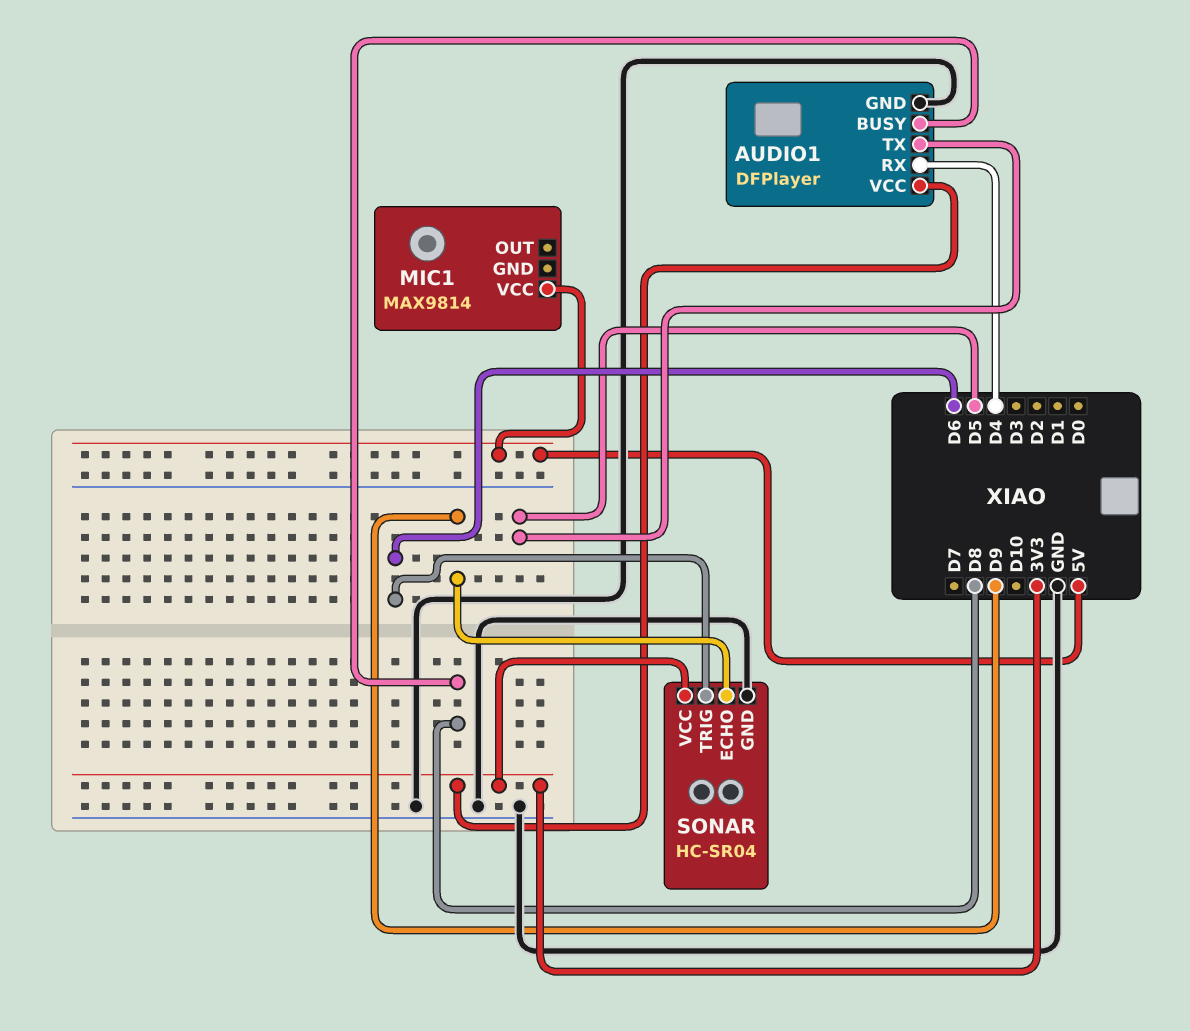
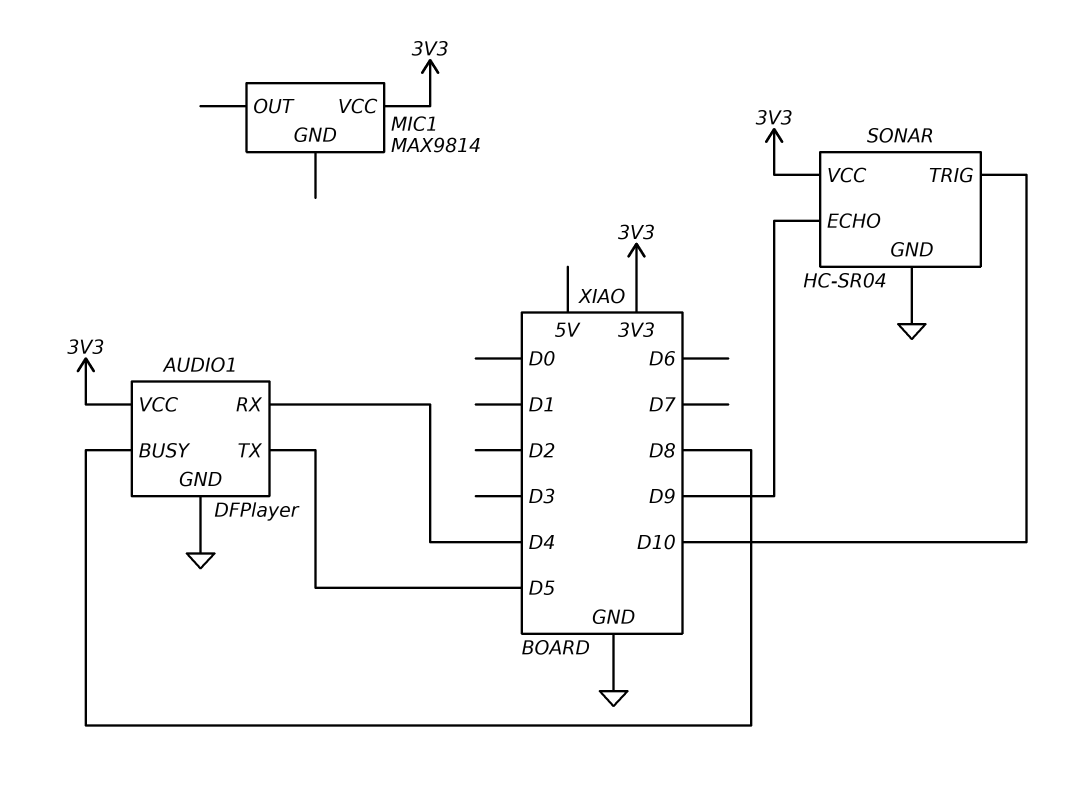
MIC1 pin VCC: 5V -> 3V3
SONAR pin TRIG: D6 -> D10

